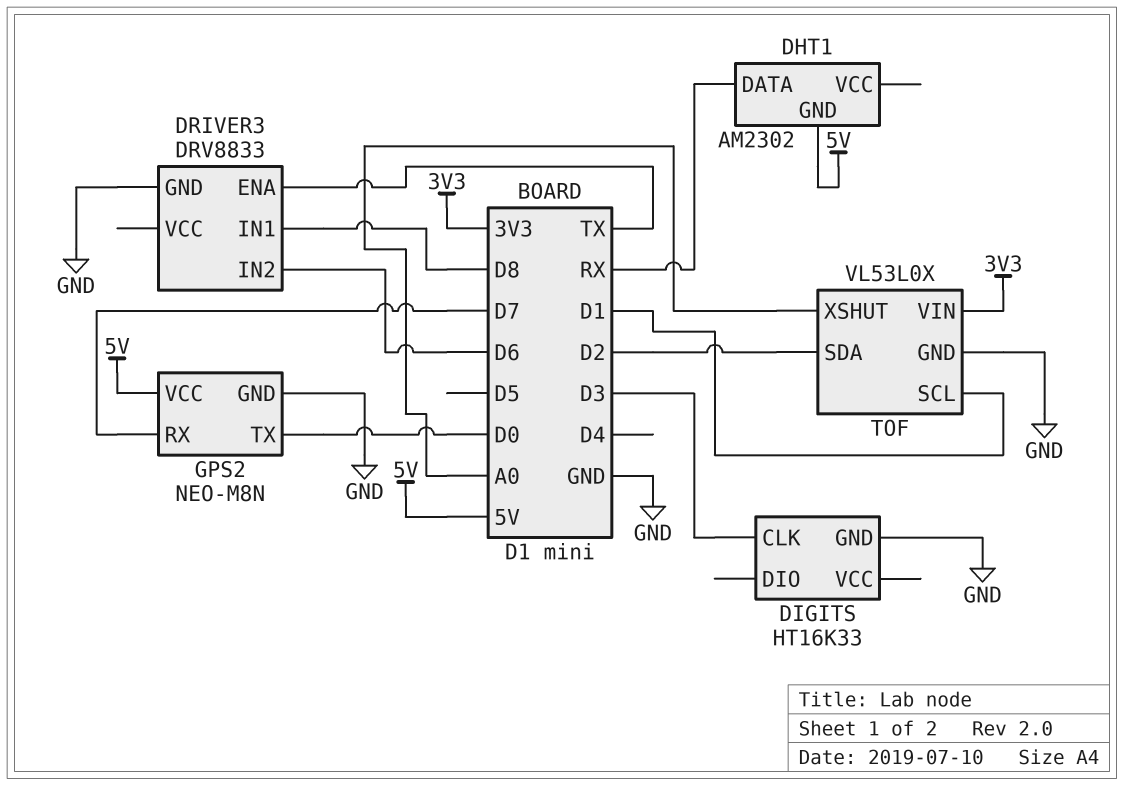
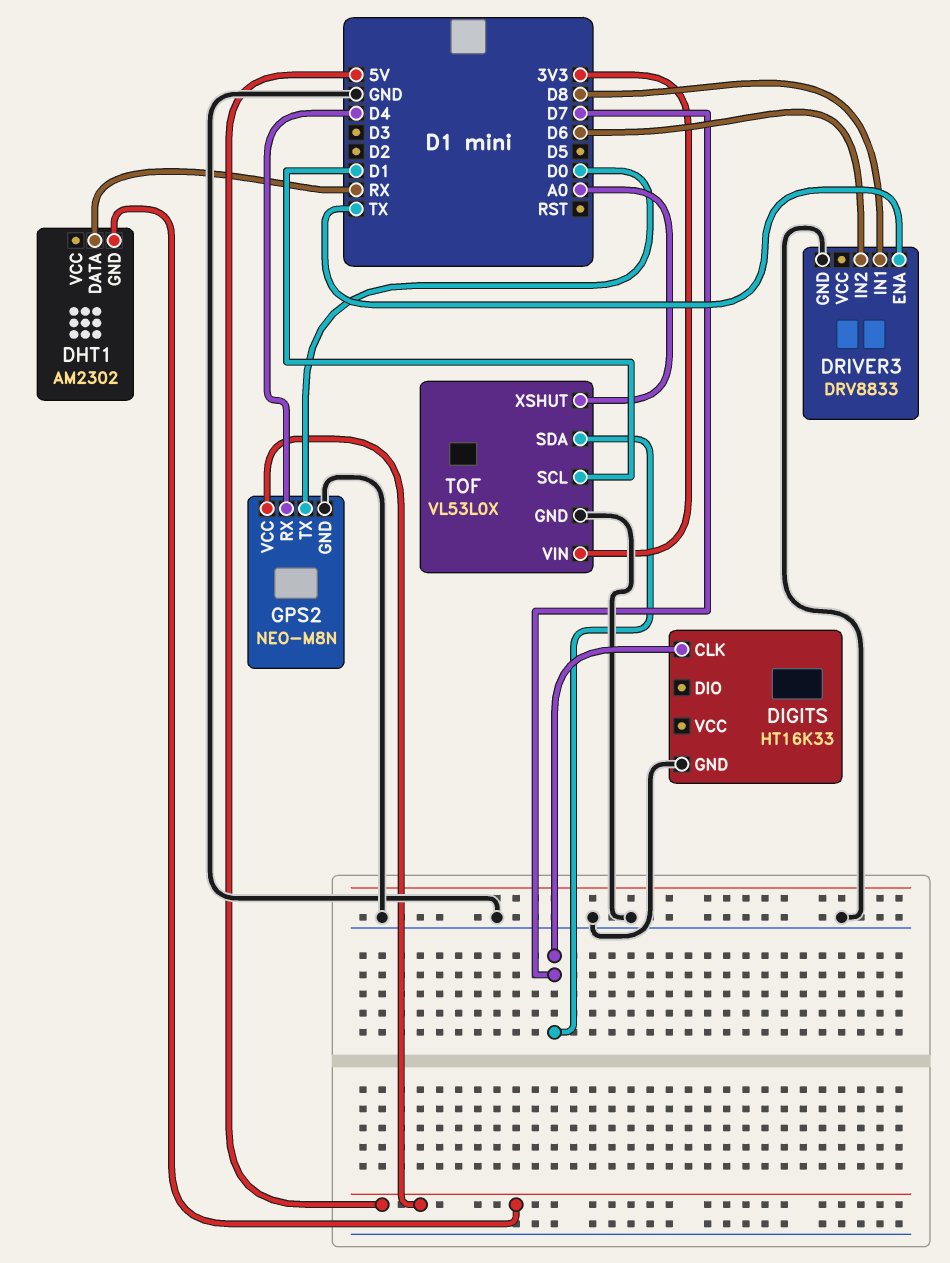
DIGITS pin CLK: D3 -> D7
GPS2 pin RX: D7 -> D4
TOF pin SDA: D2 -> D7

